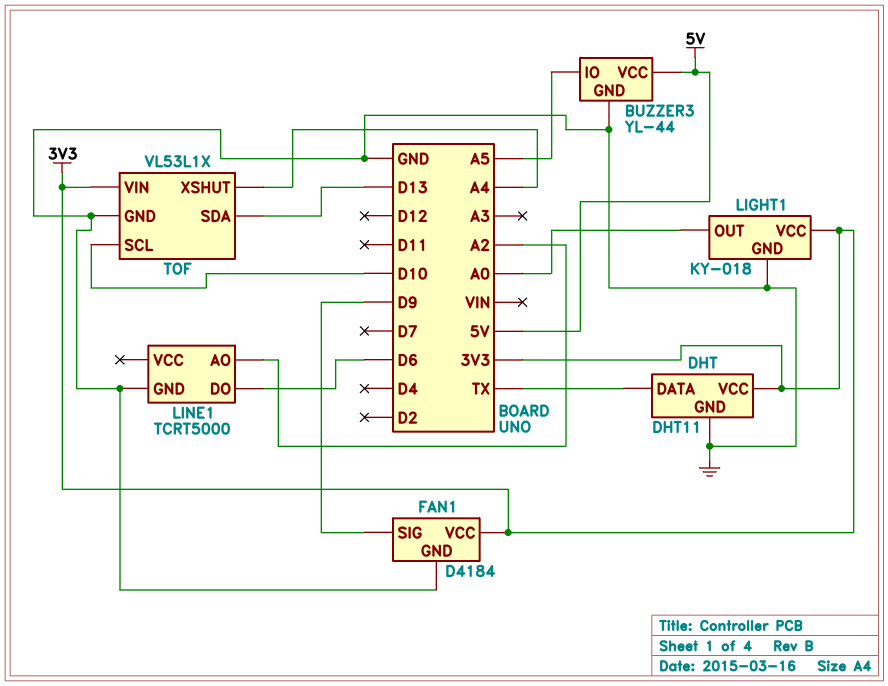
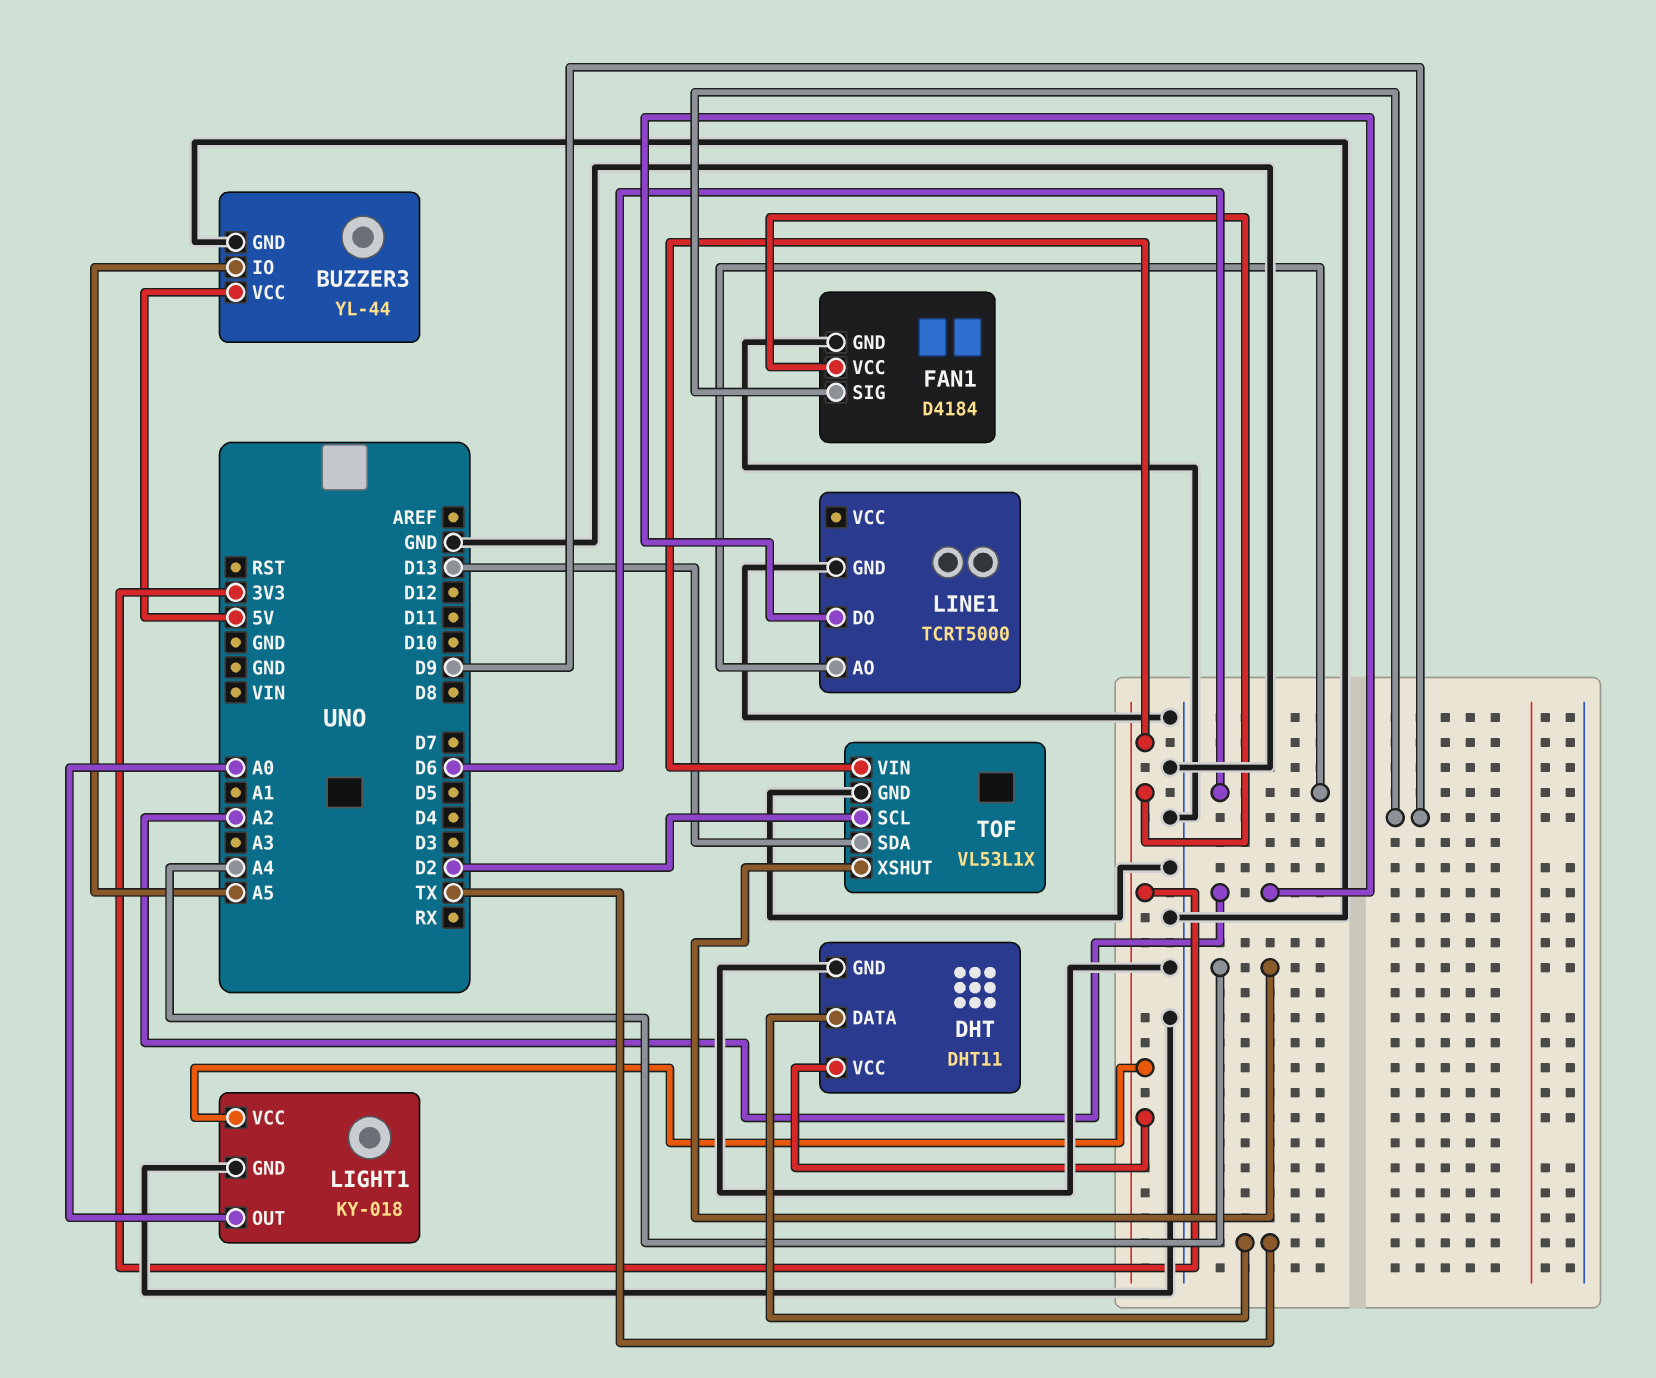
LINE1 pin AO: A2 -> D6
LINE1 pin DO: D6 -> A2
TOF pin SCL: D10 -> D2

